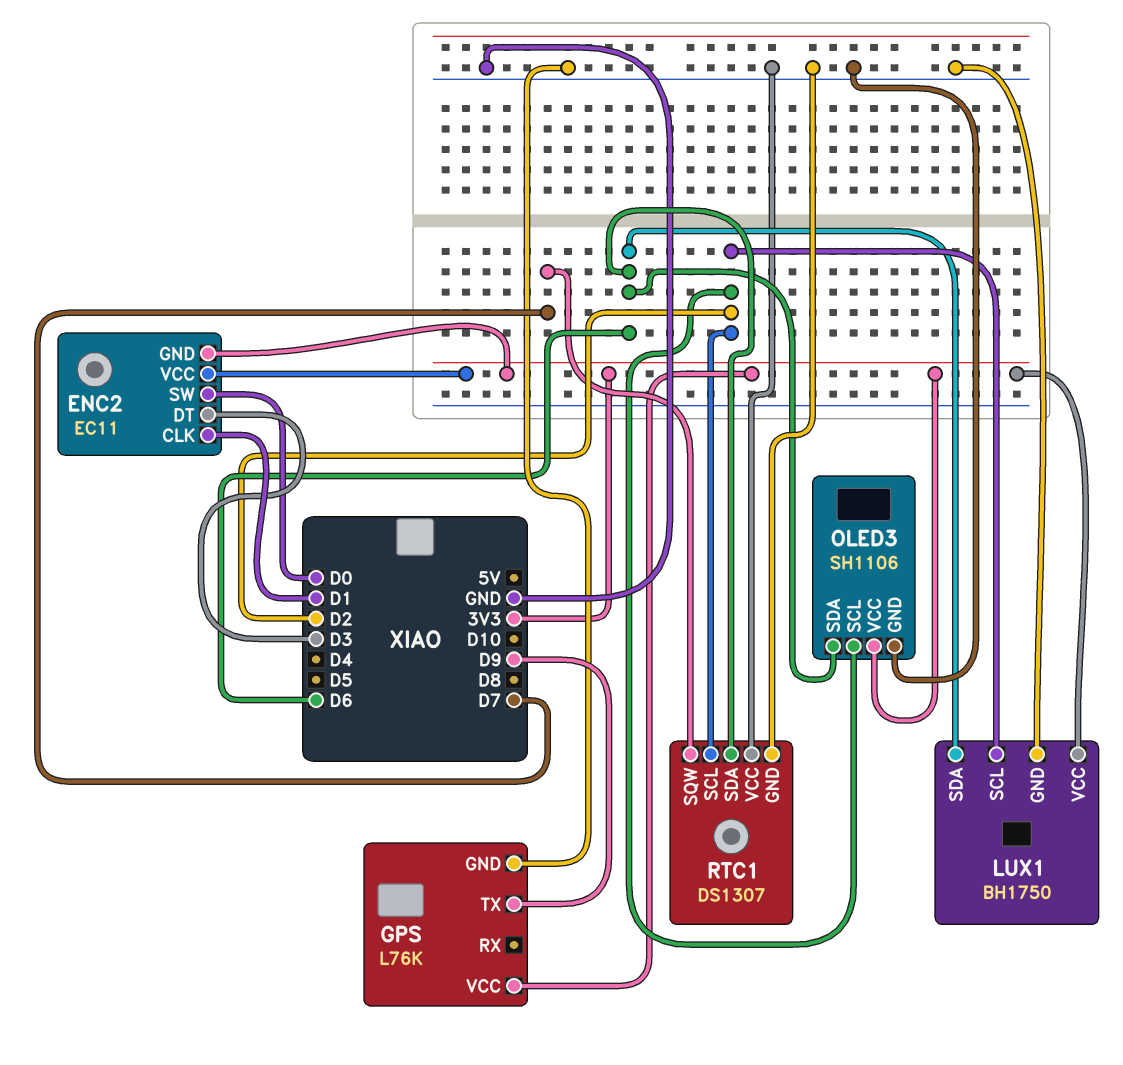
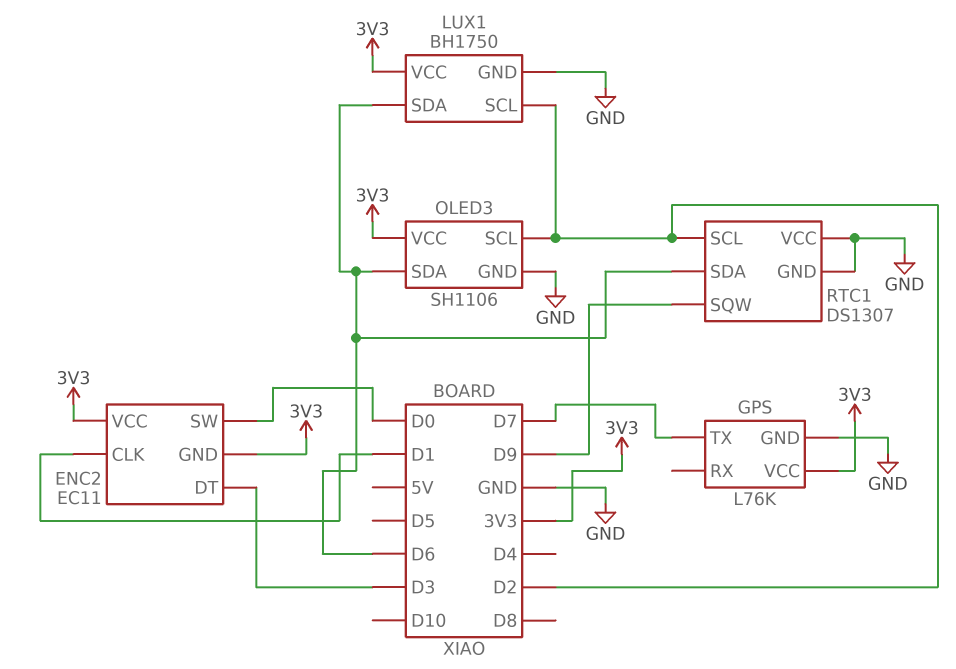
GPS pin TX: D9 -> D7
RTC1 pin SQW: D7 -> D9

